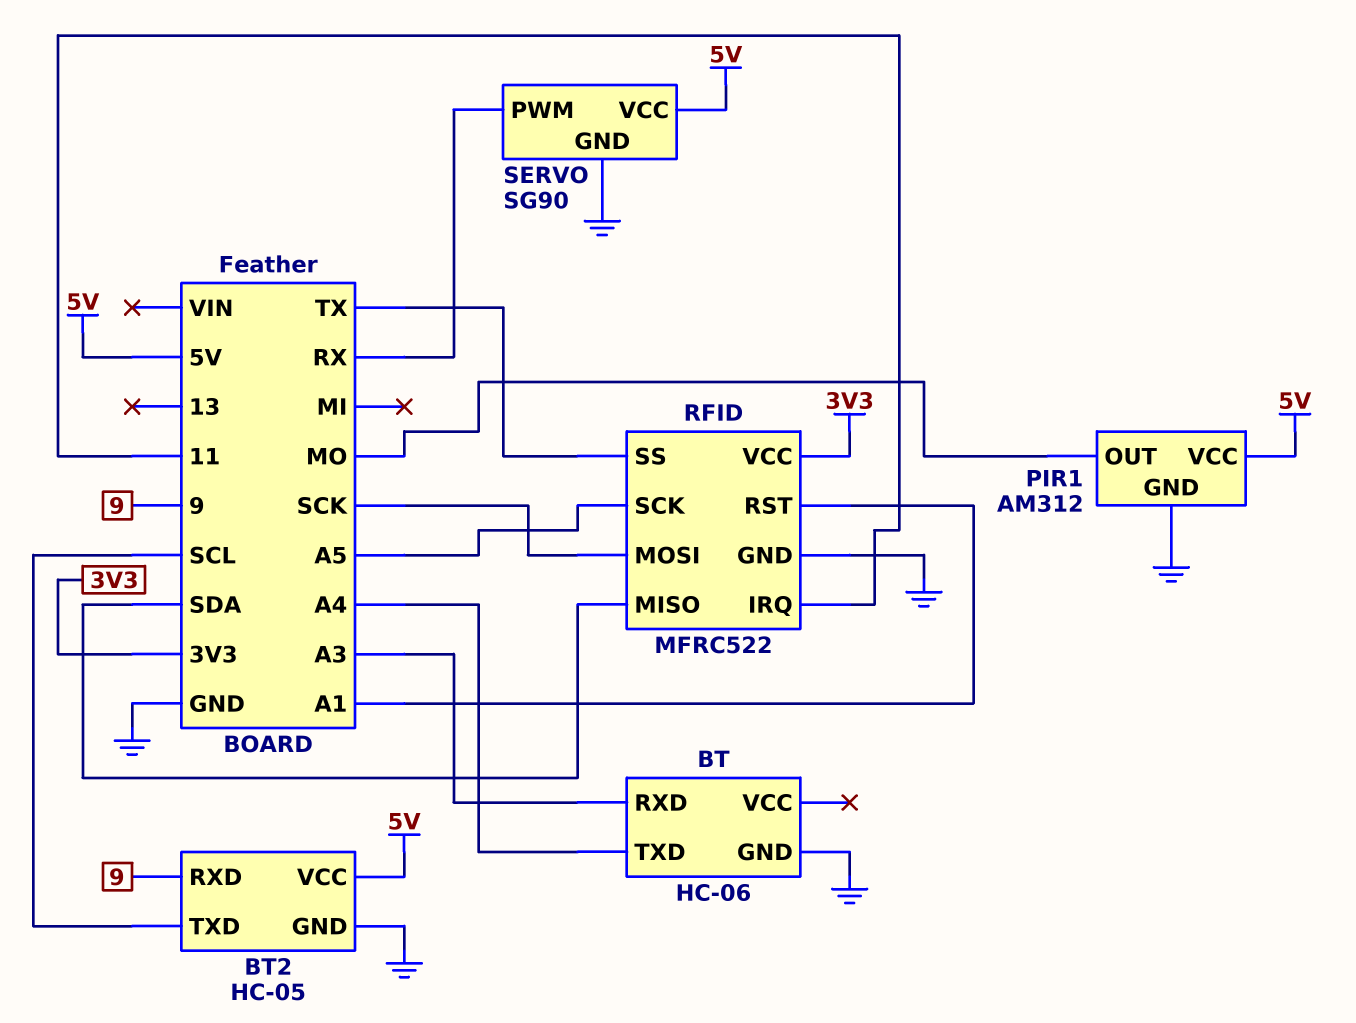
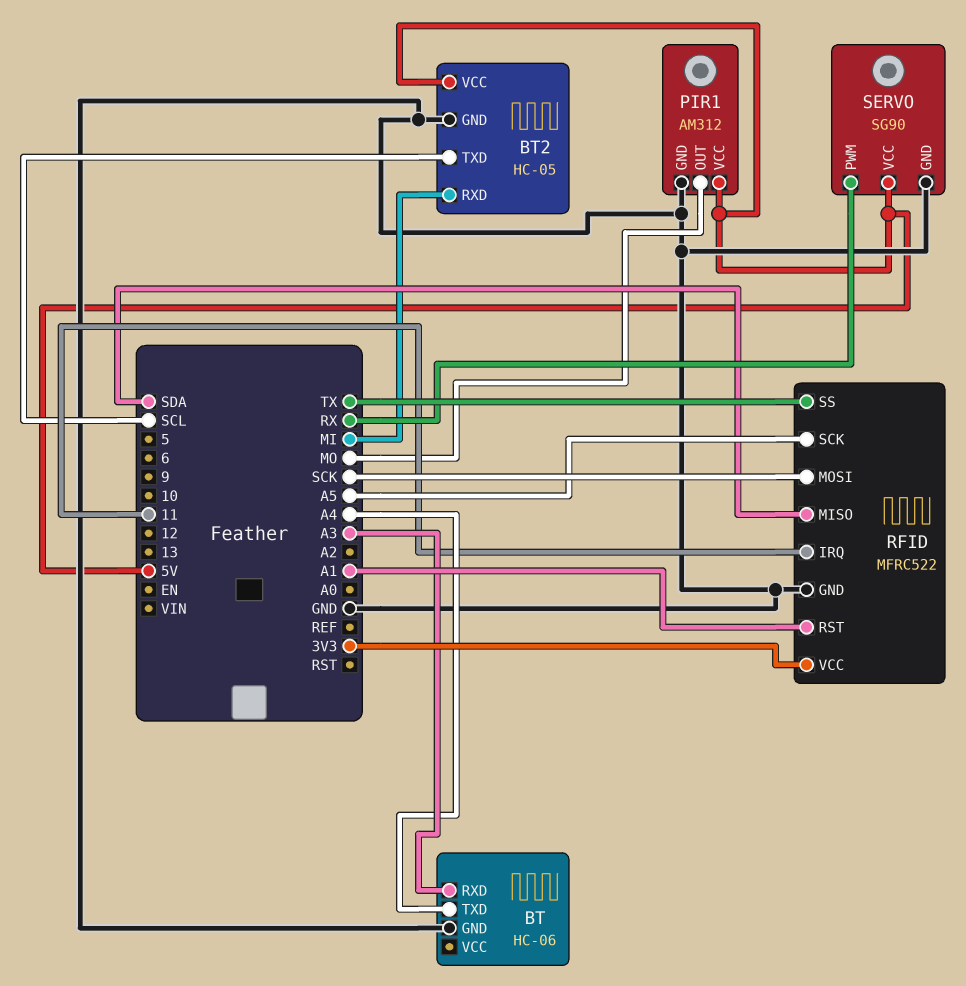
BT2 pin RXD: 9 -> MI

